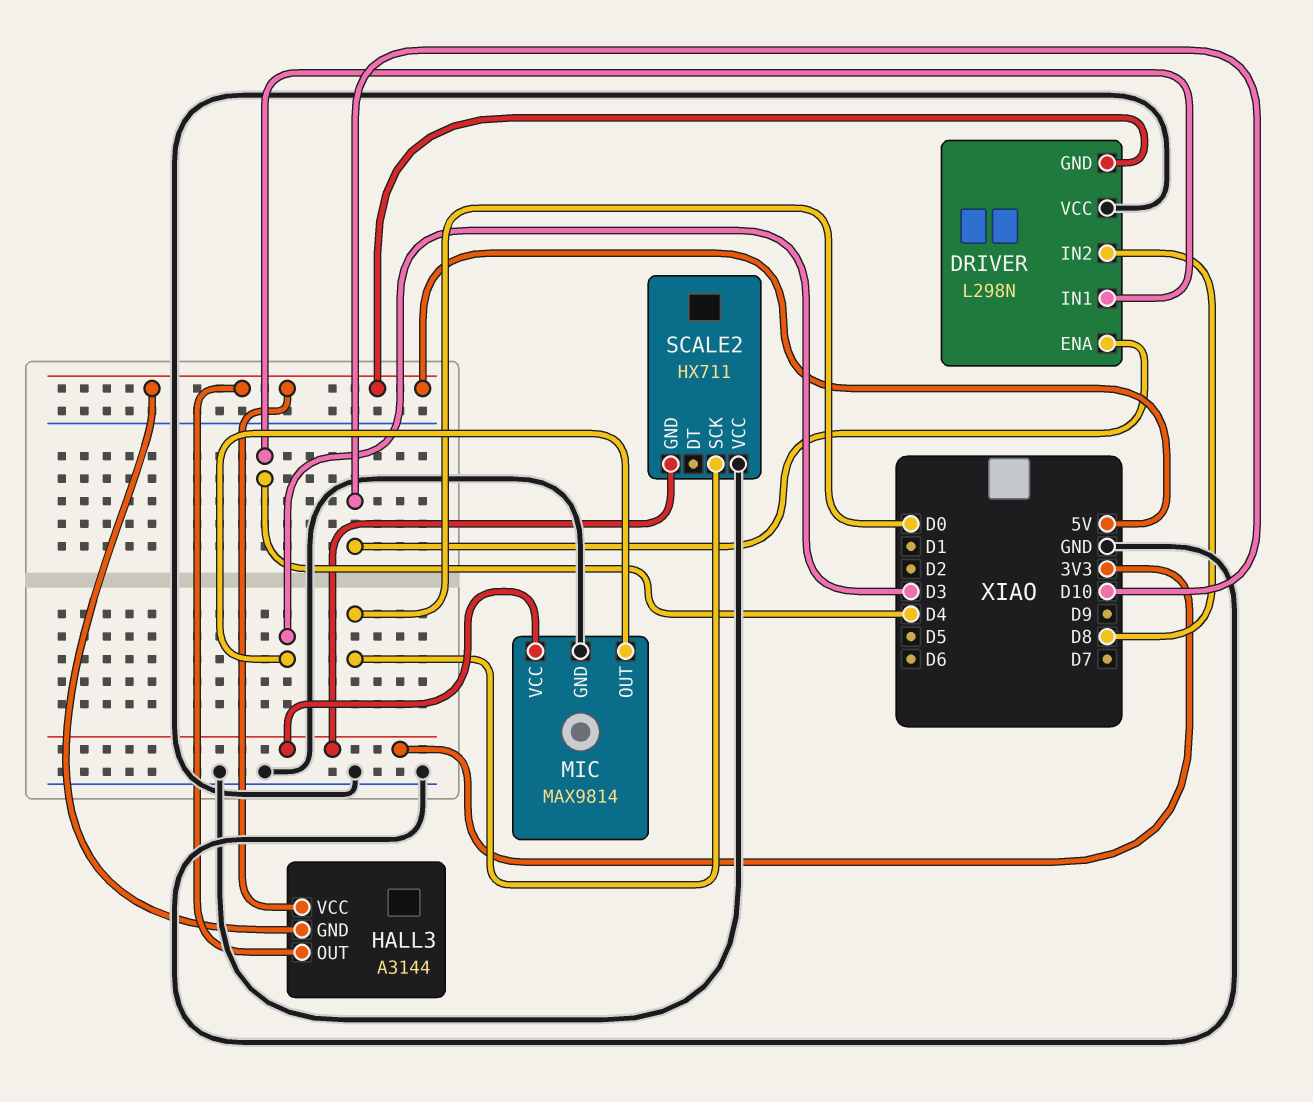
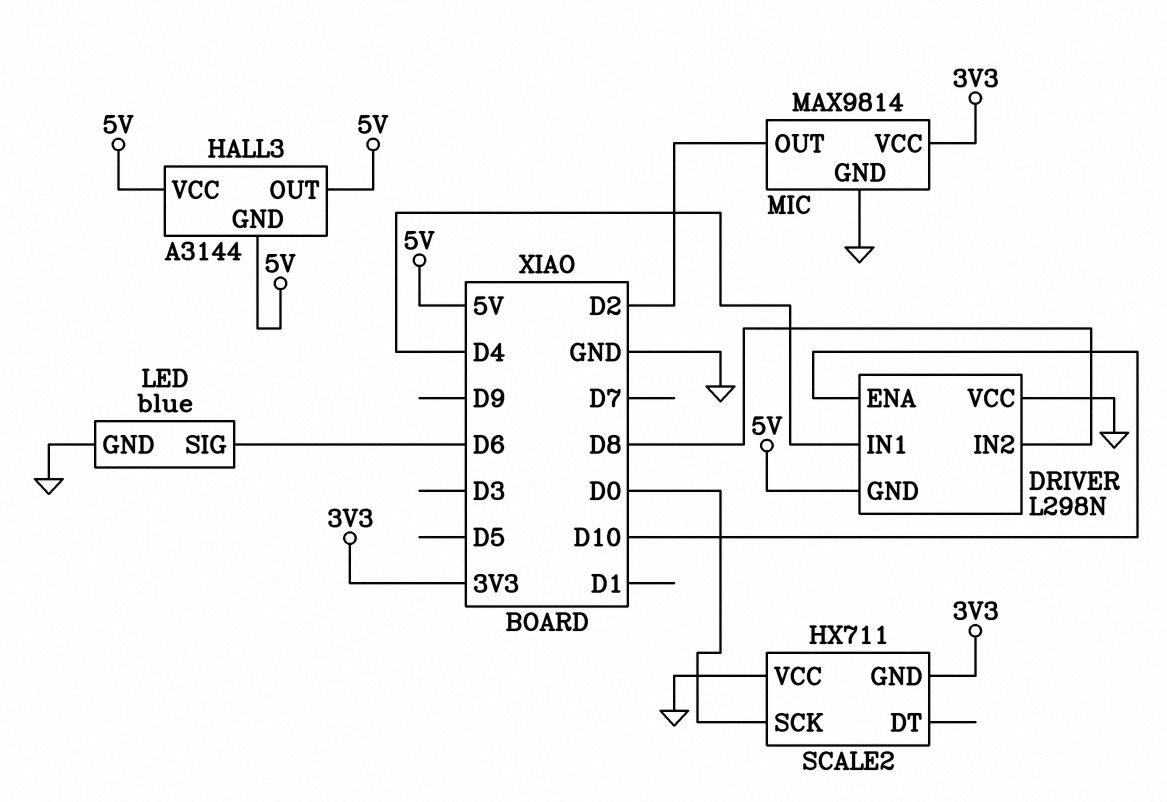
LED: none -> blue
LED pin GND: none -> GND
LED pin SIG: none -> D6
MIC pin OUT: D3 -> D2

